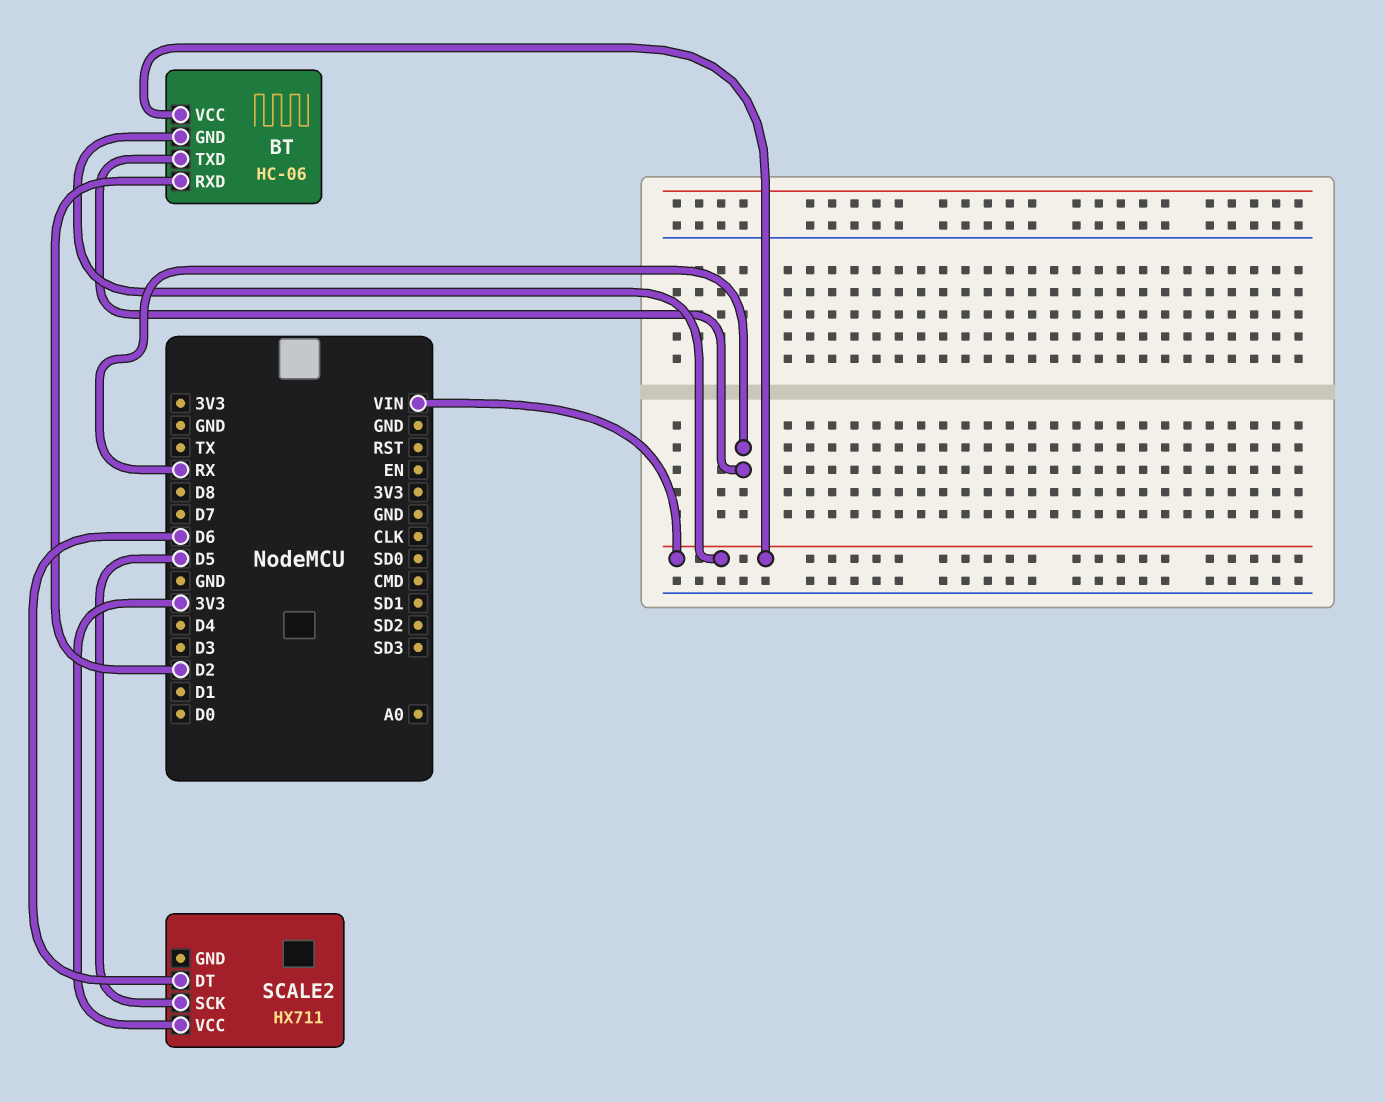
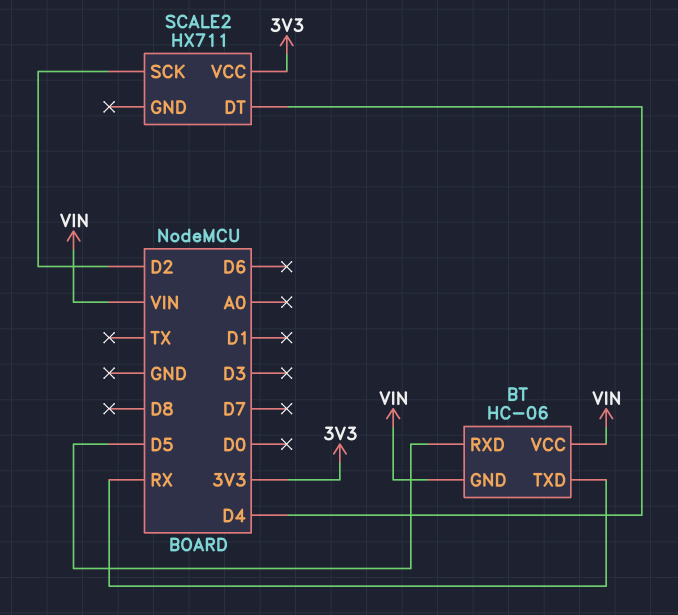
BT pin RXD: D2 -> D5
SCALE2 pin DT: D6 -> D4
SCALE2 pin SCK: D5 -> D2

